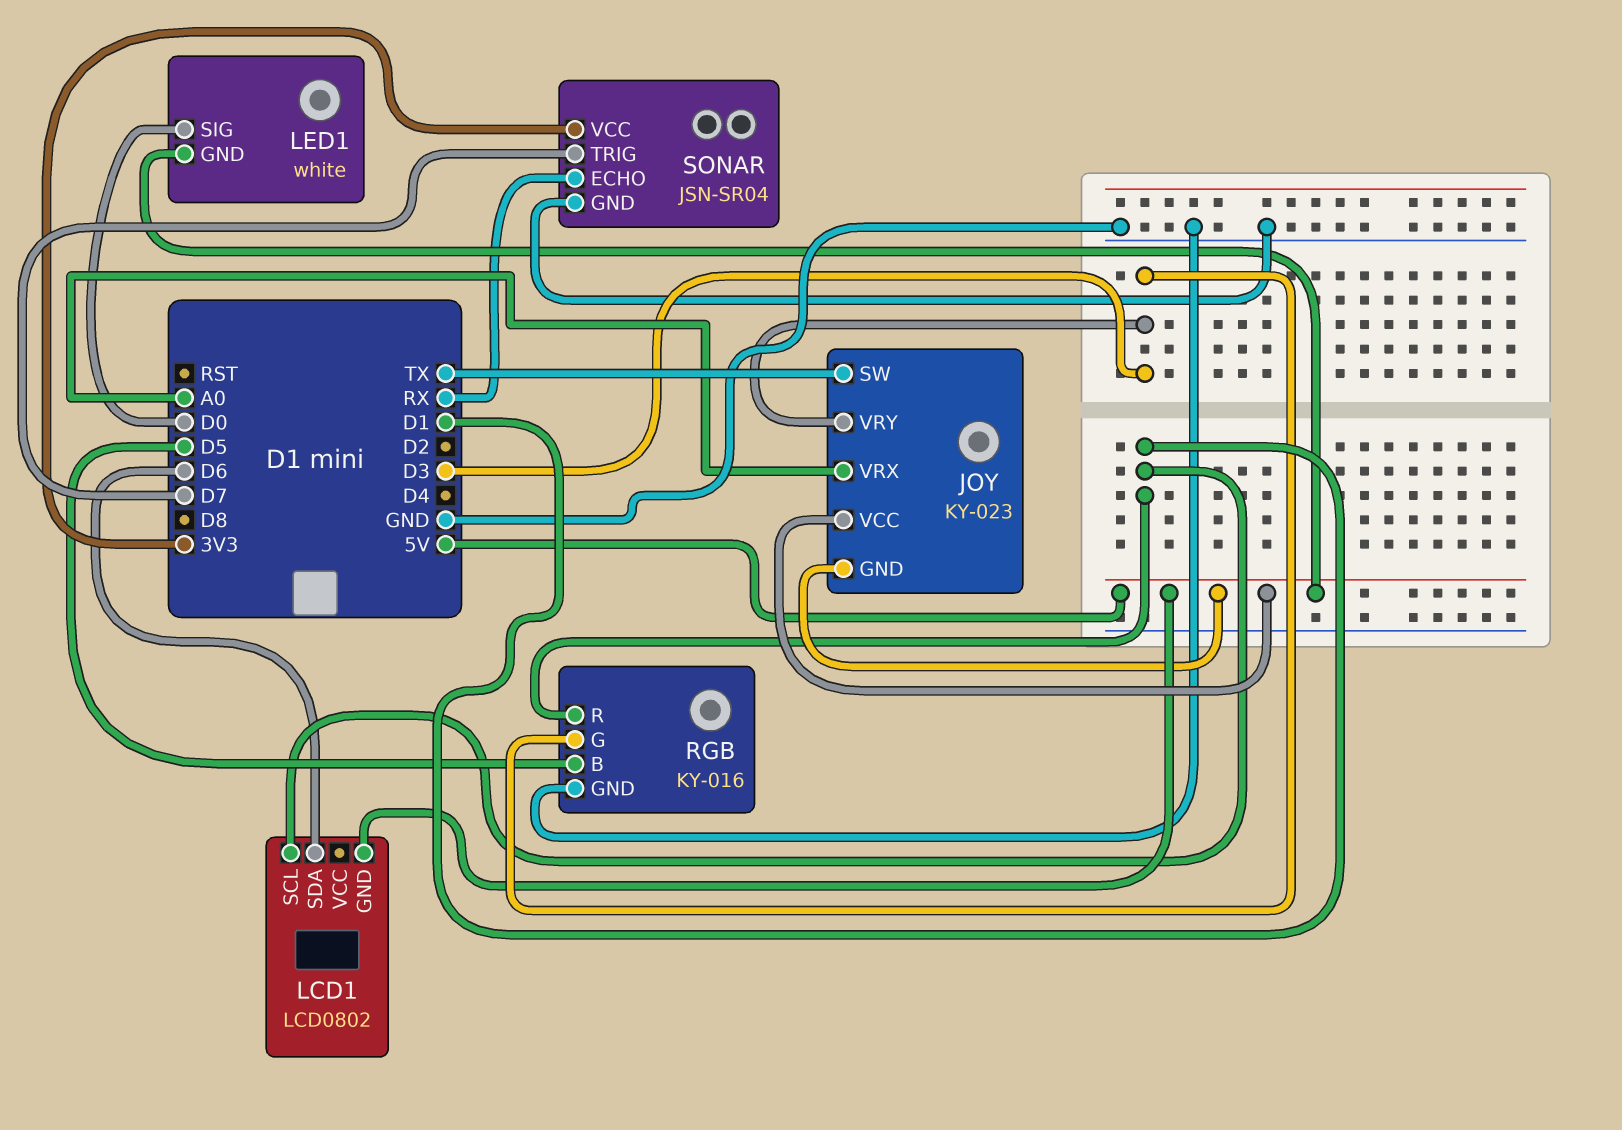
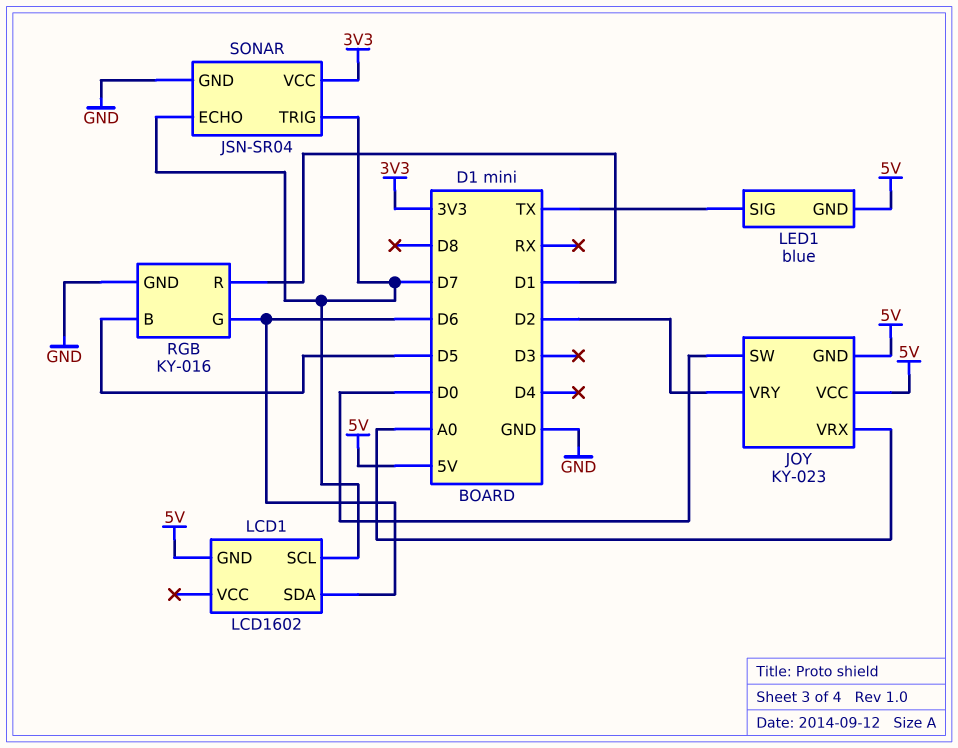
JOY pin SW: TX -> D0
JOY pin VRY: D3 -> D2
LCD1: LCD0802 -> LCD1602
LCD1 pin SCL: D1 -> D7
LED1: white -> blue
LED1 pin SIG: D0 -> TX
RGB pin G: D3 -> D6
SONAR pin ECHO: RX -> D7

